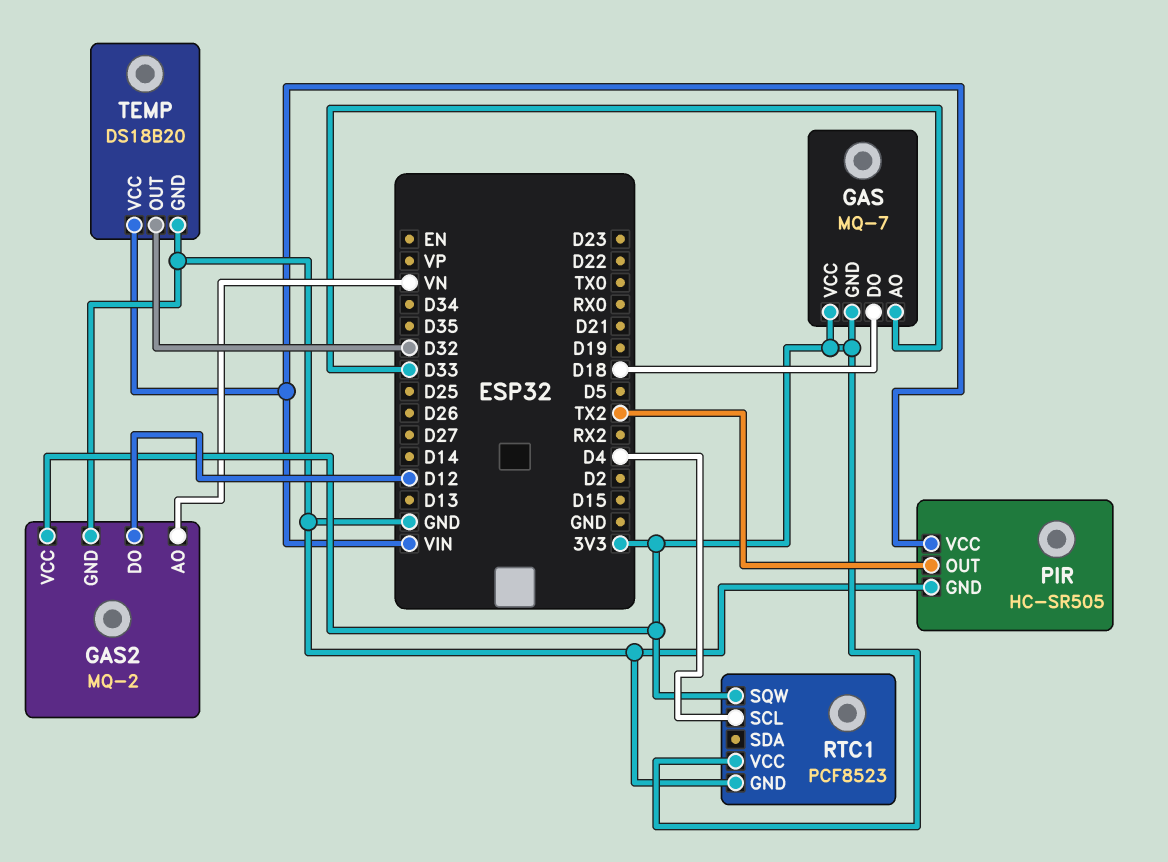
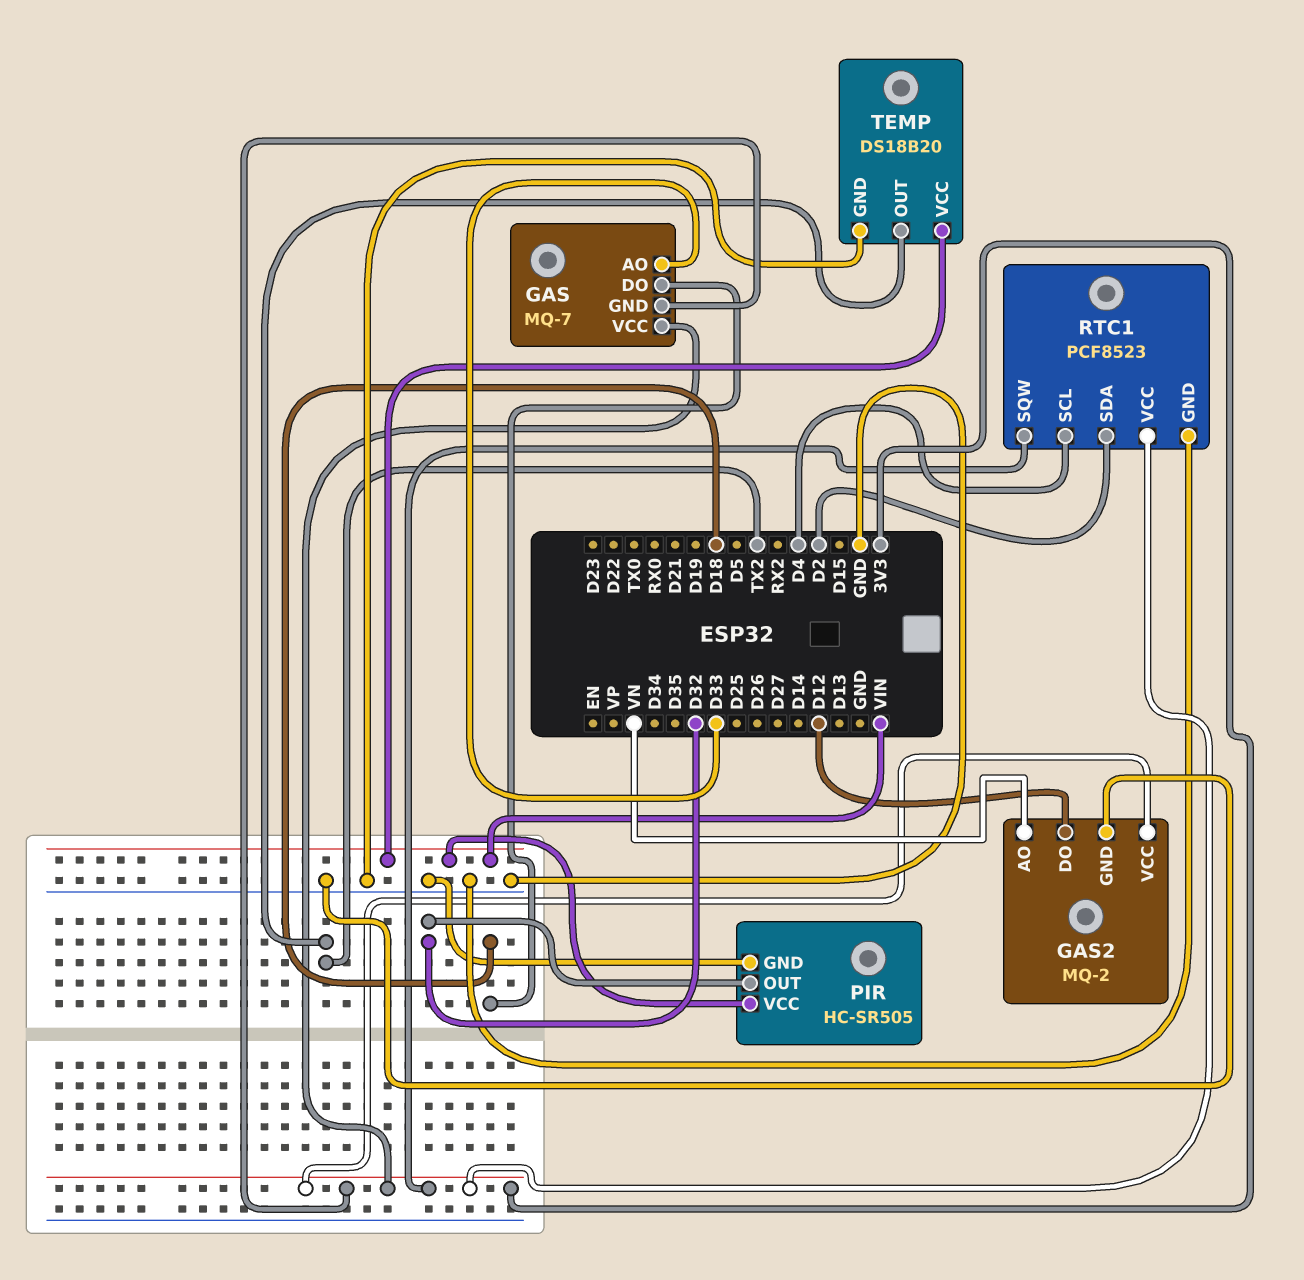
PIR pin OUT: TX2 -> D32
RTC1 pin SDA: none -> D2
TEMP pin OUT: D32 -> TX2

